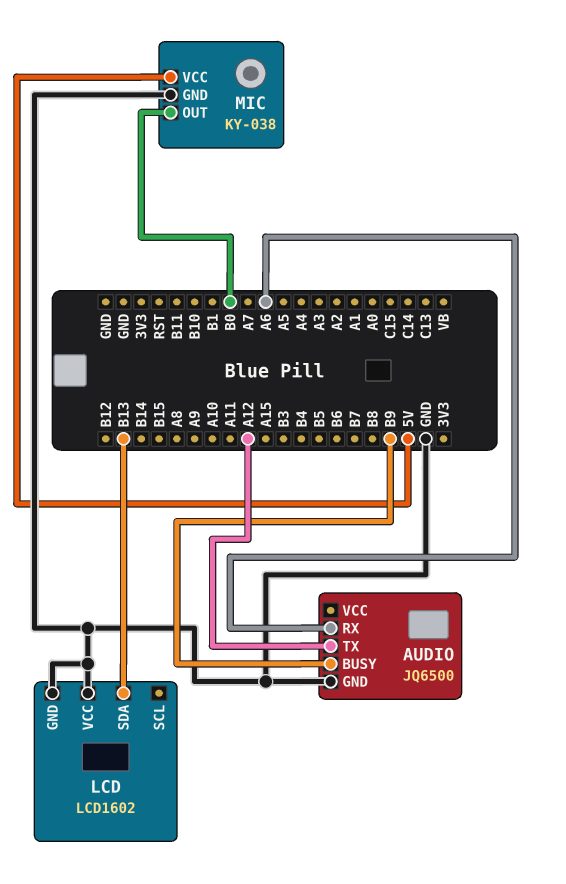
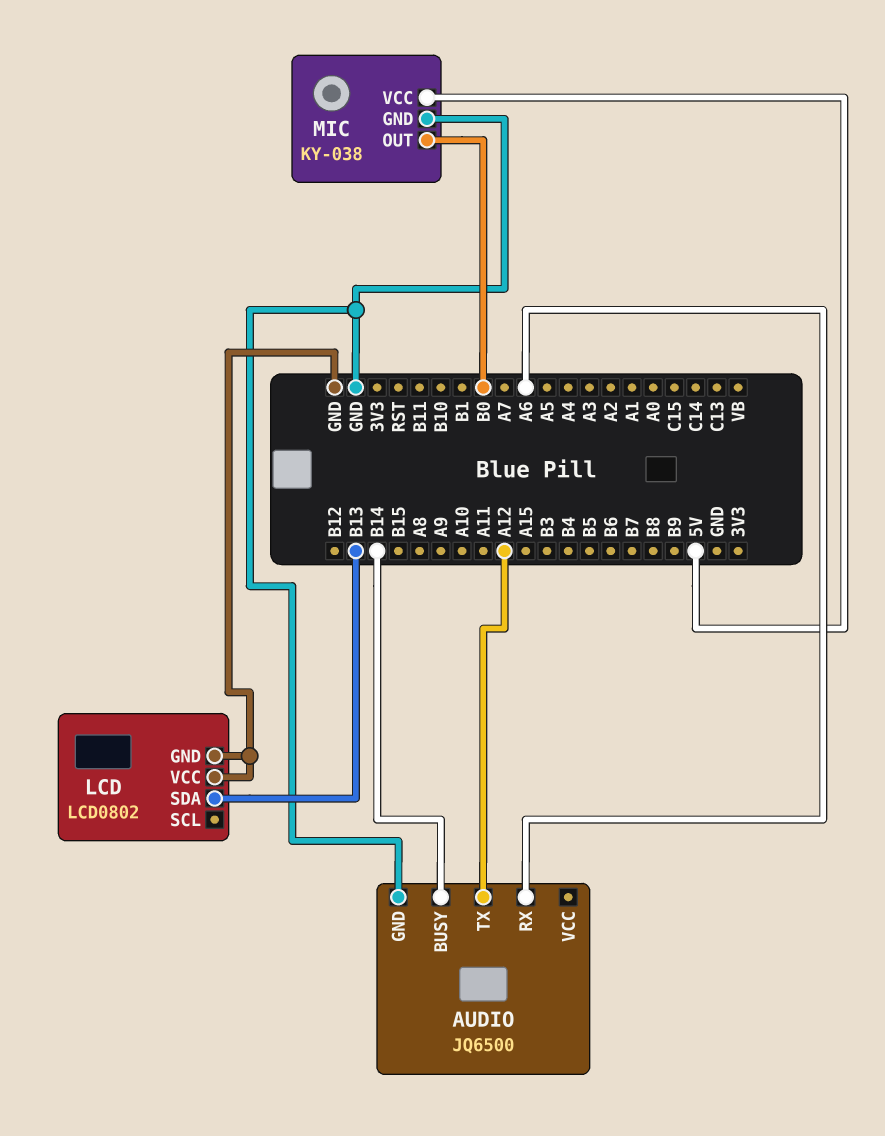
AUDIO pin BUSY: B9 -> B14
LCD: LCD1602 -> LCD0802

